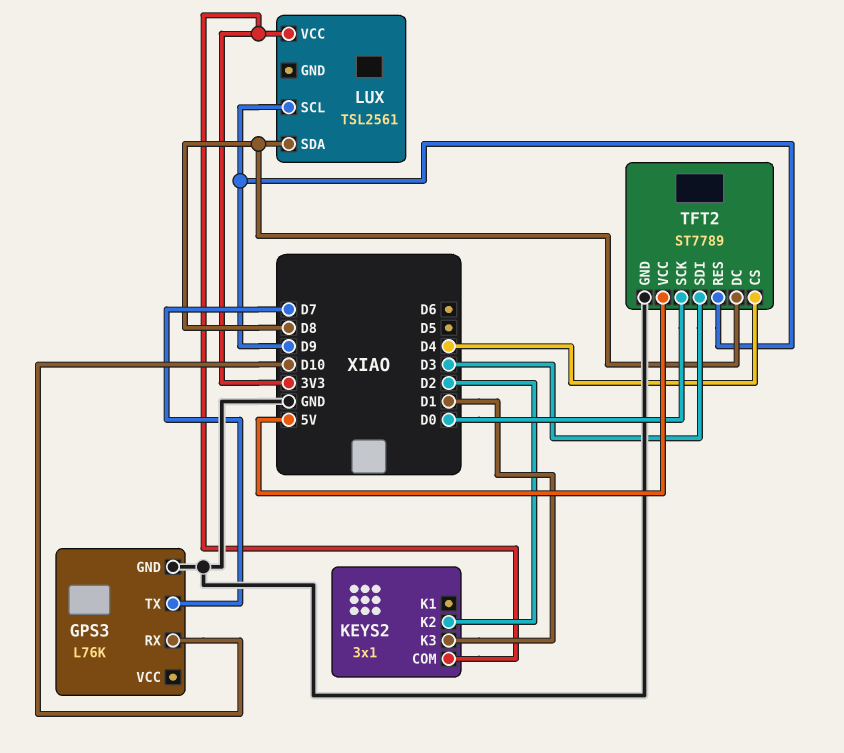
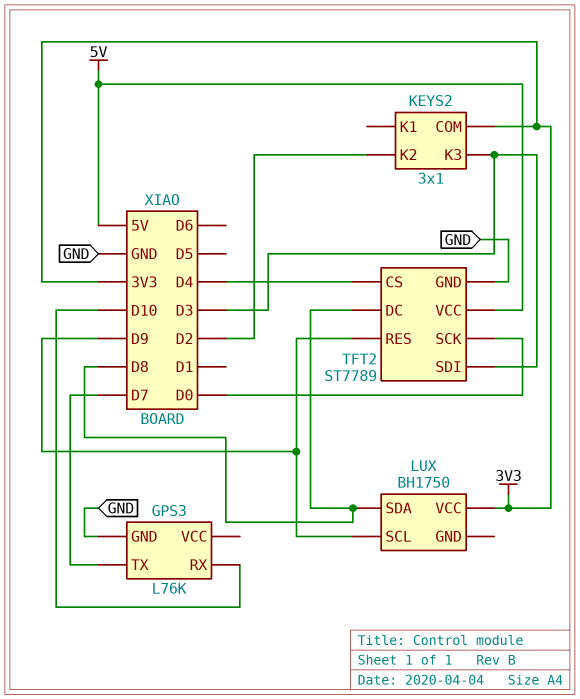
KEYS2 pin K3: D1 -> D3
LUX: TSL2561 -> BH1750

